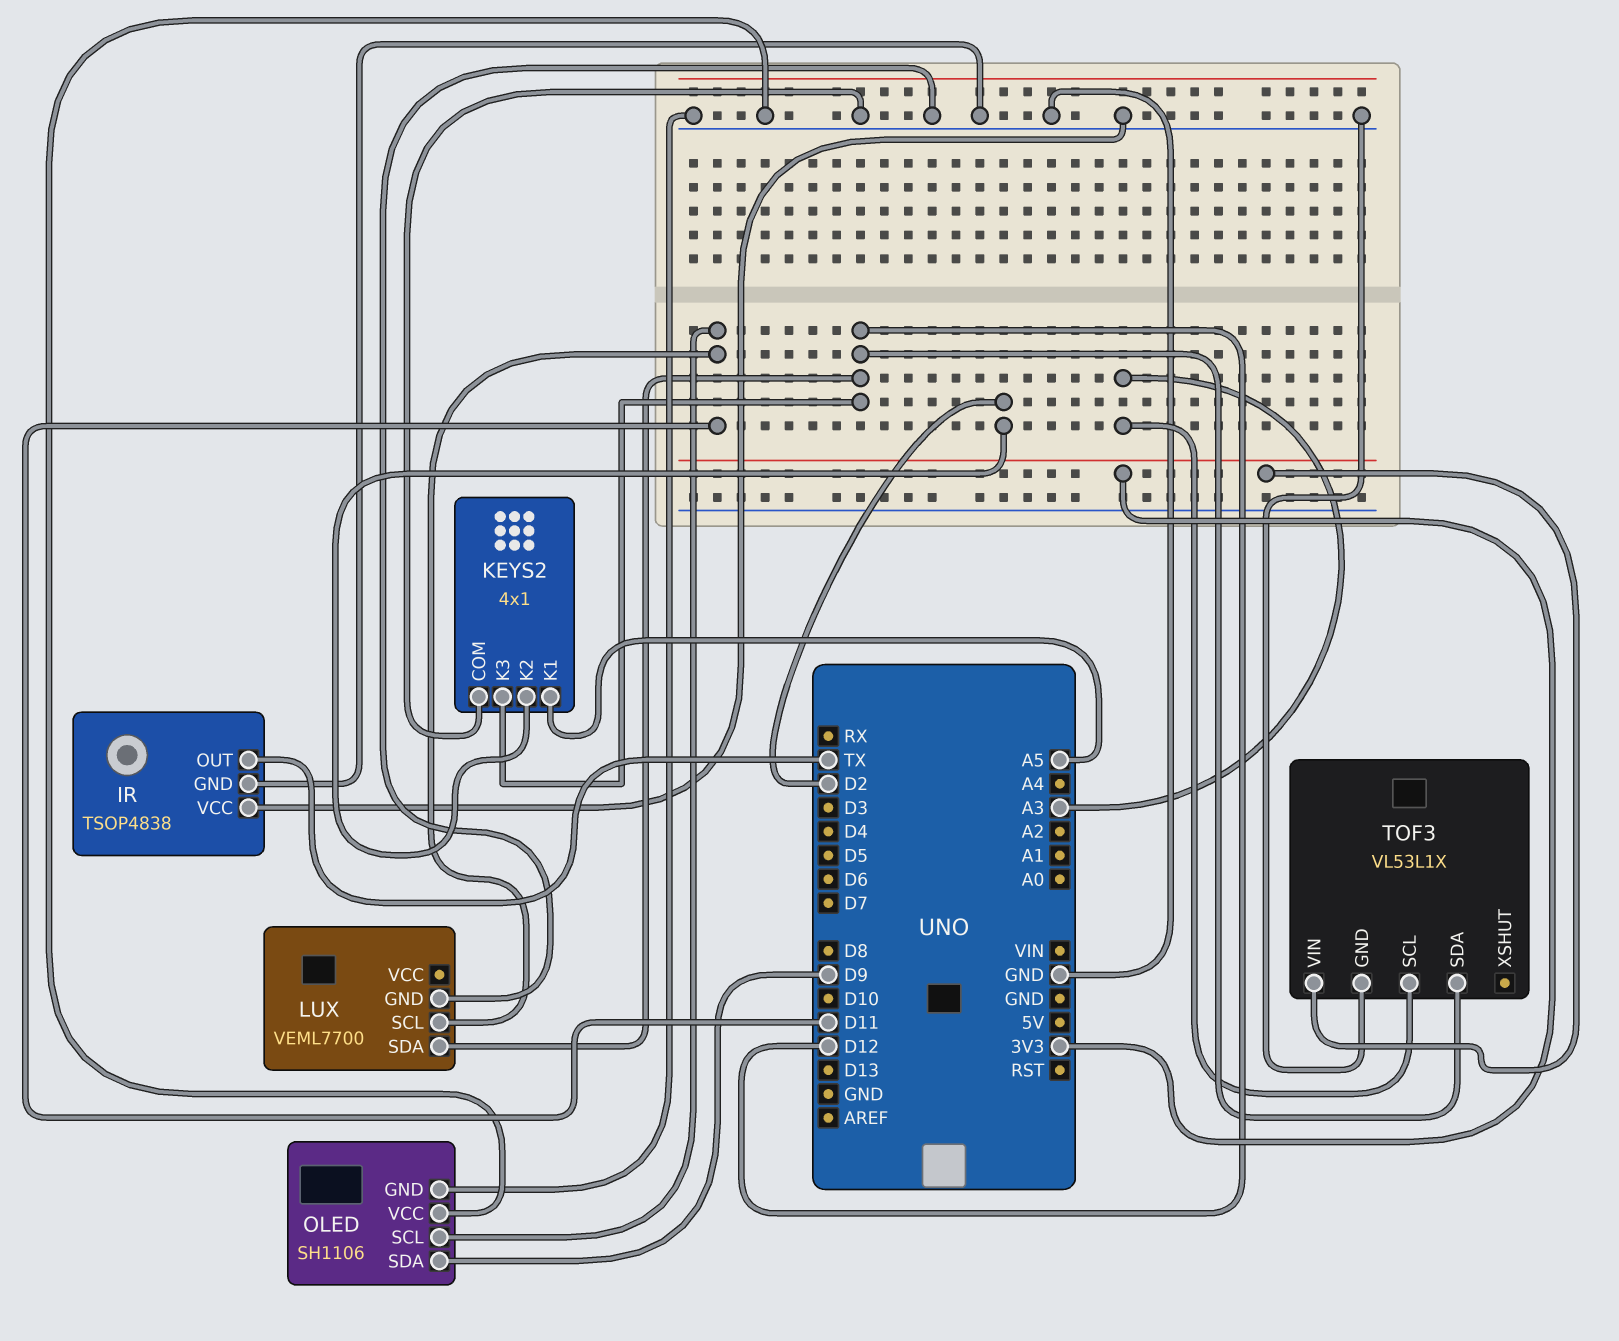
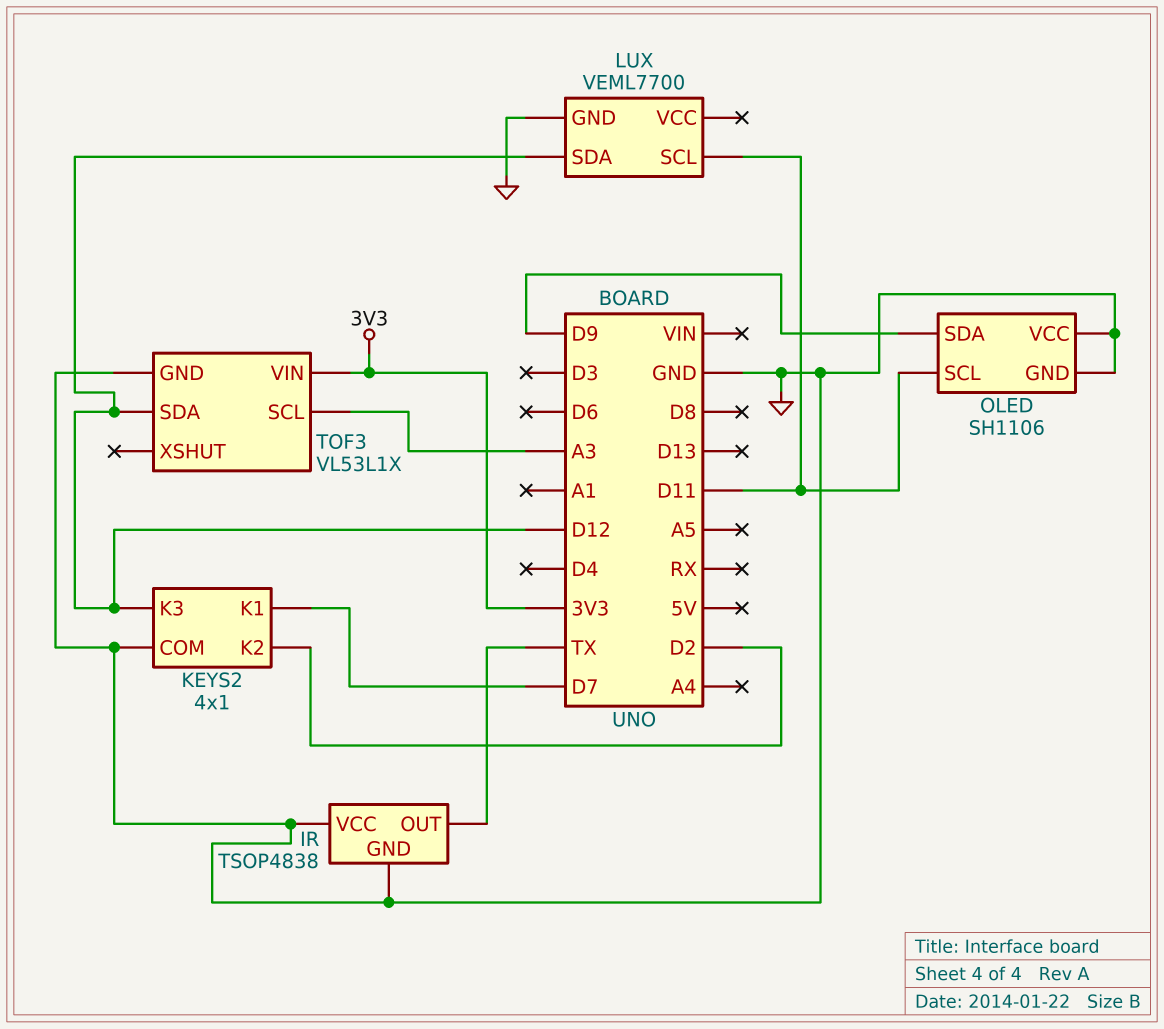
KEYS2 pin K1: A5 -> D7

